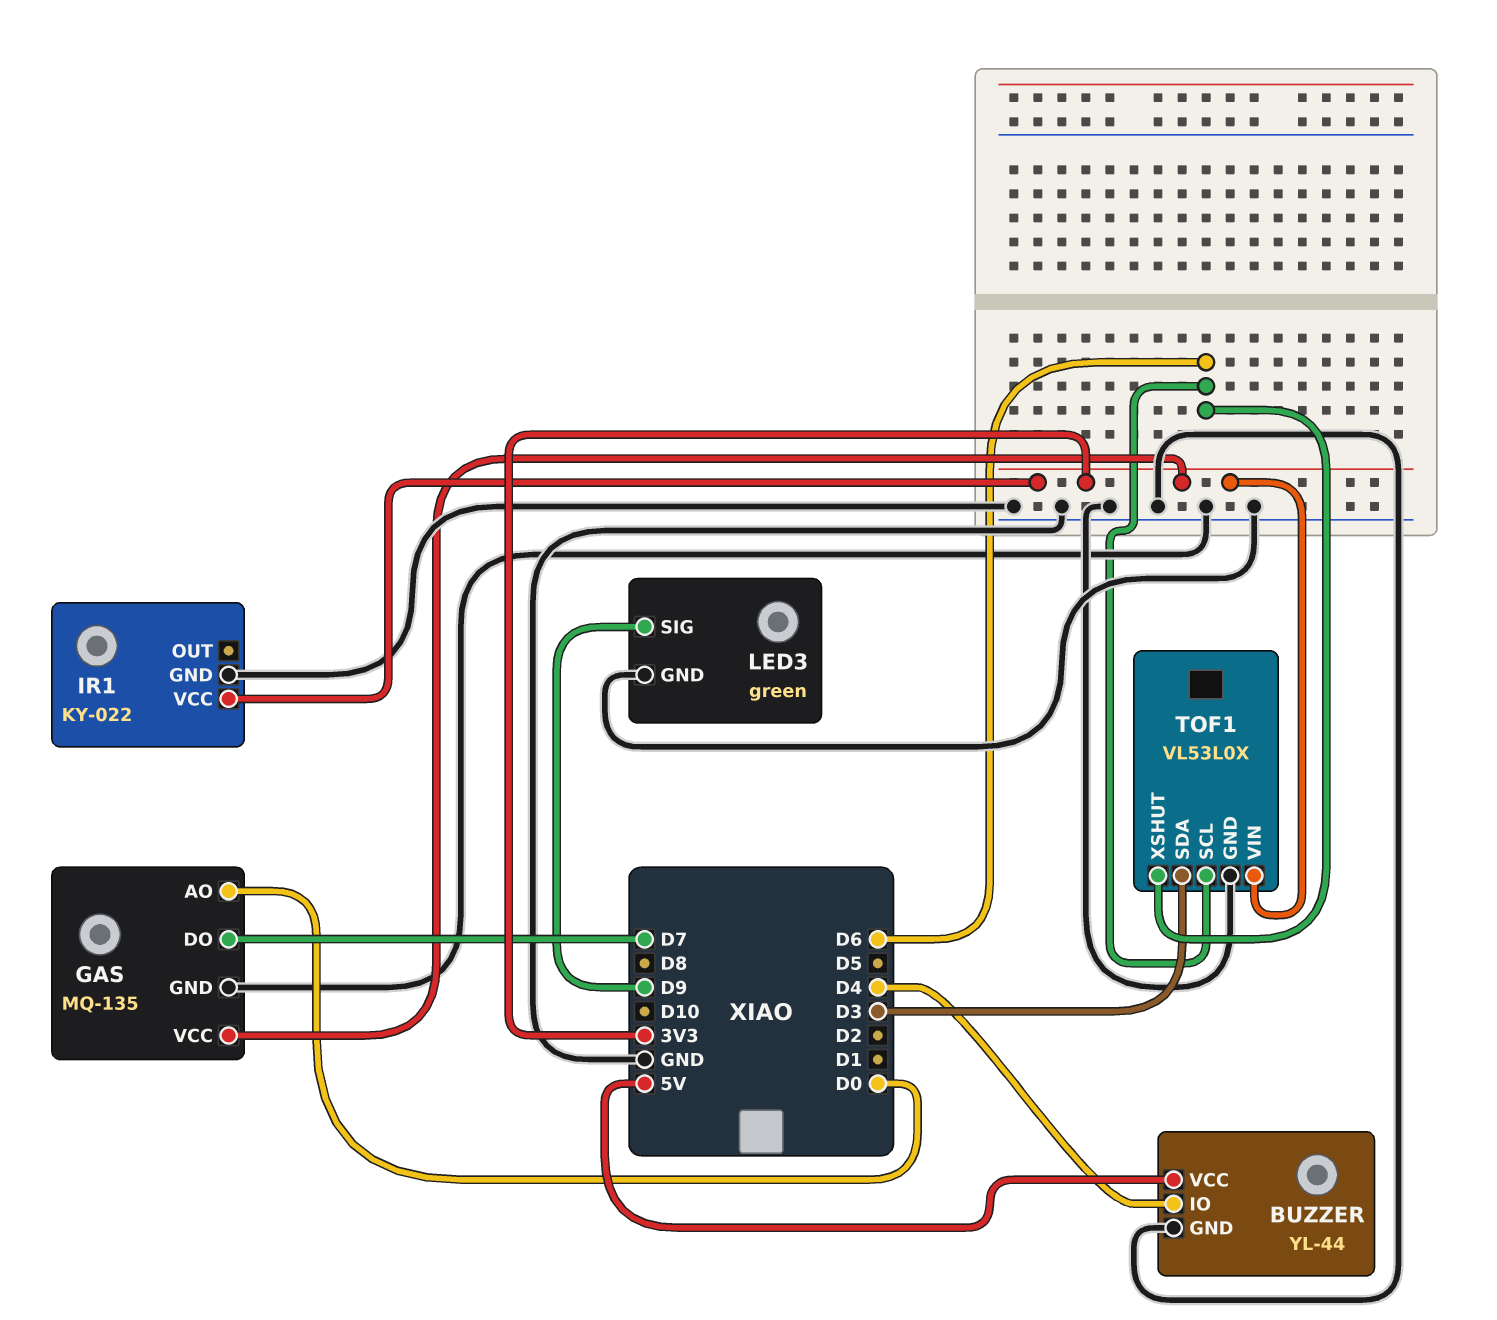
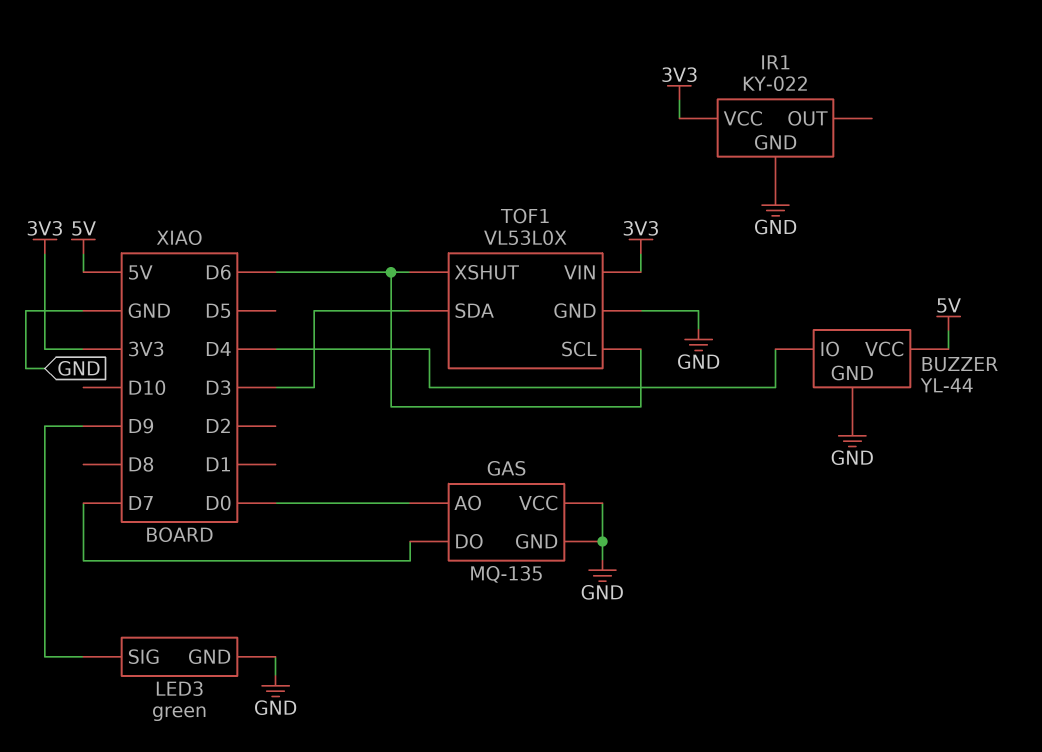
GAS pin VCC: 3V3 -> GND

